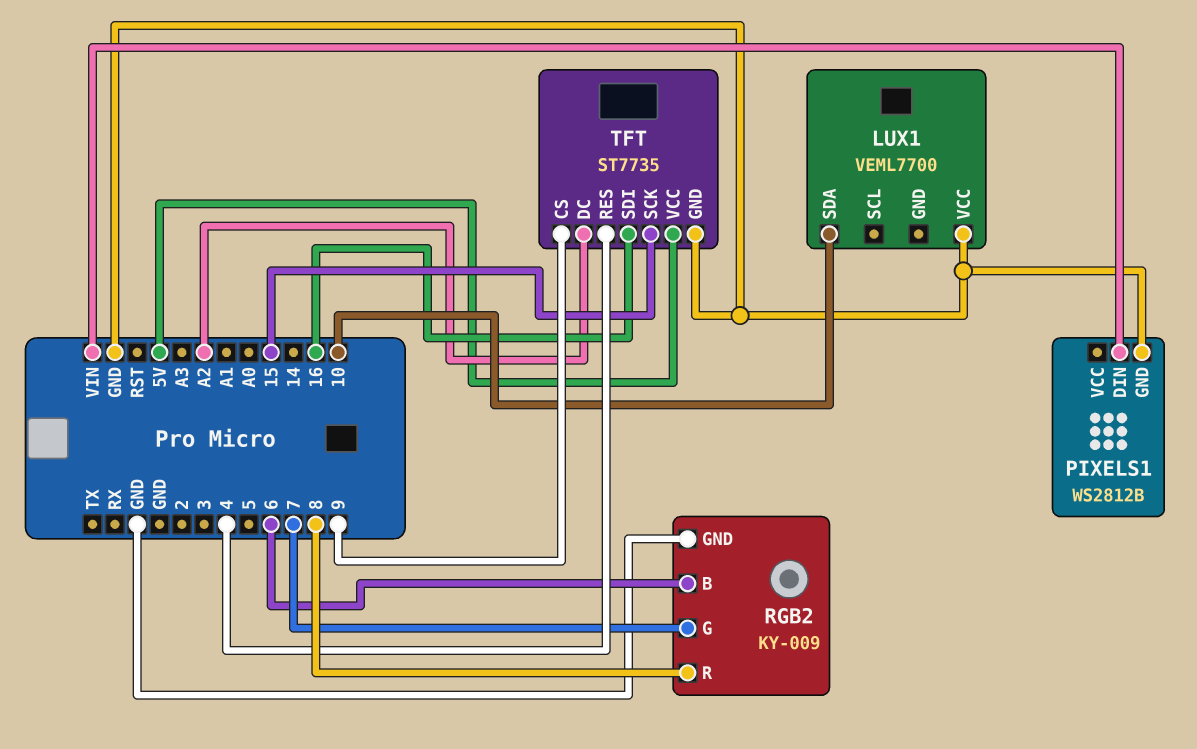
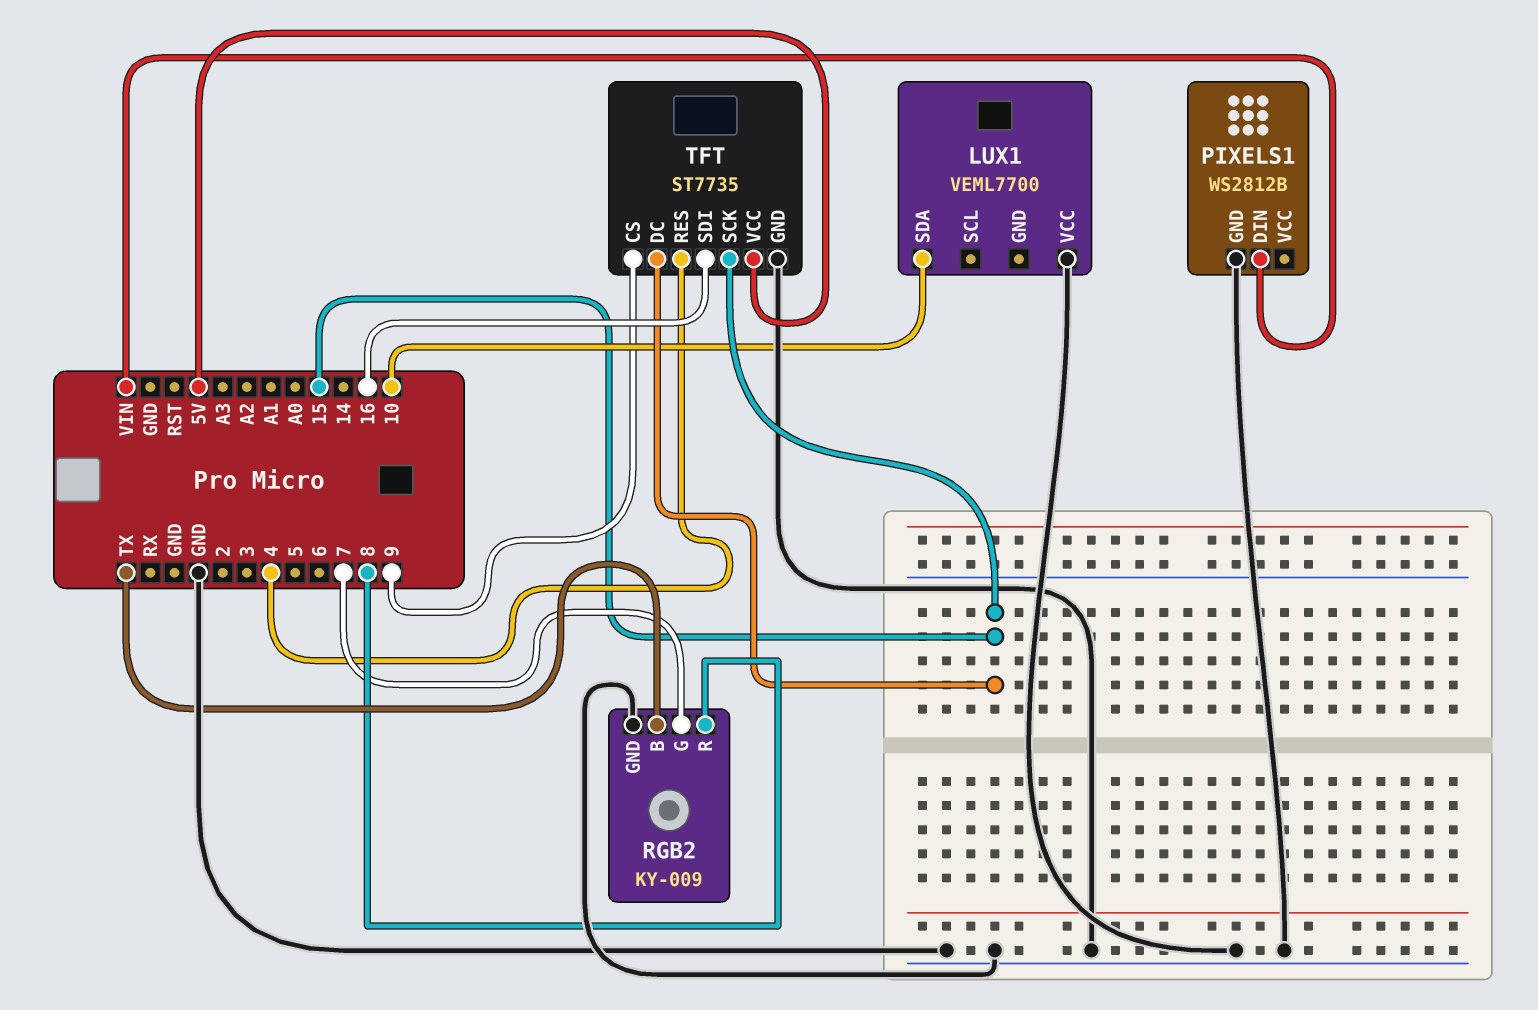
RGB2 pin B: 6 -> TX
TFT pin DC: A2 -> 15

